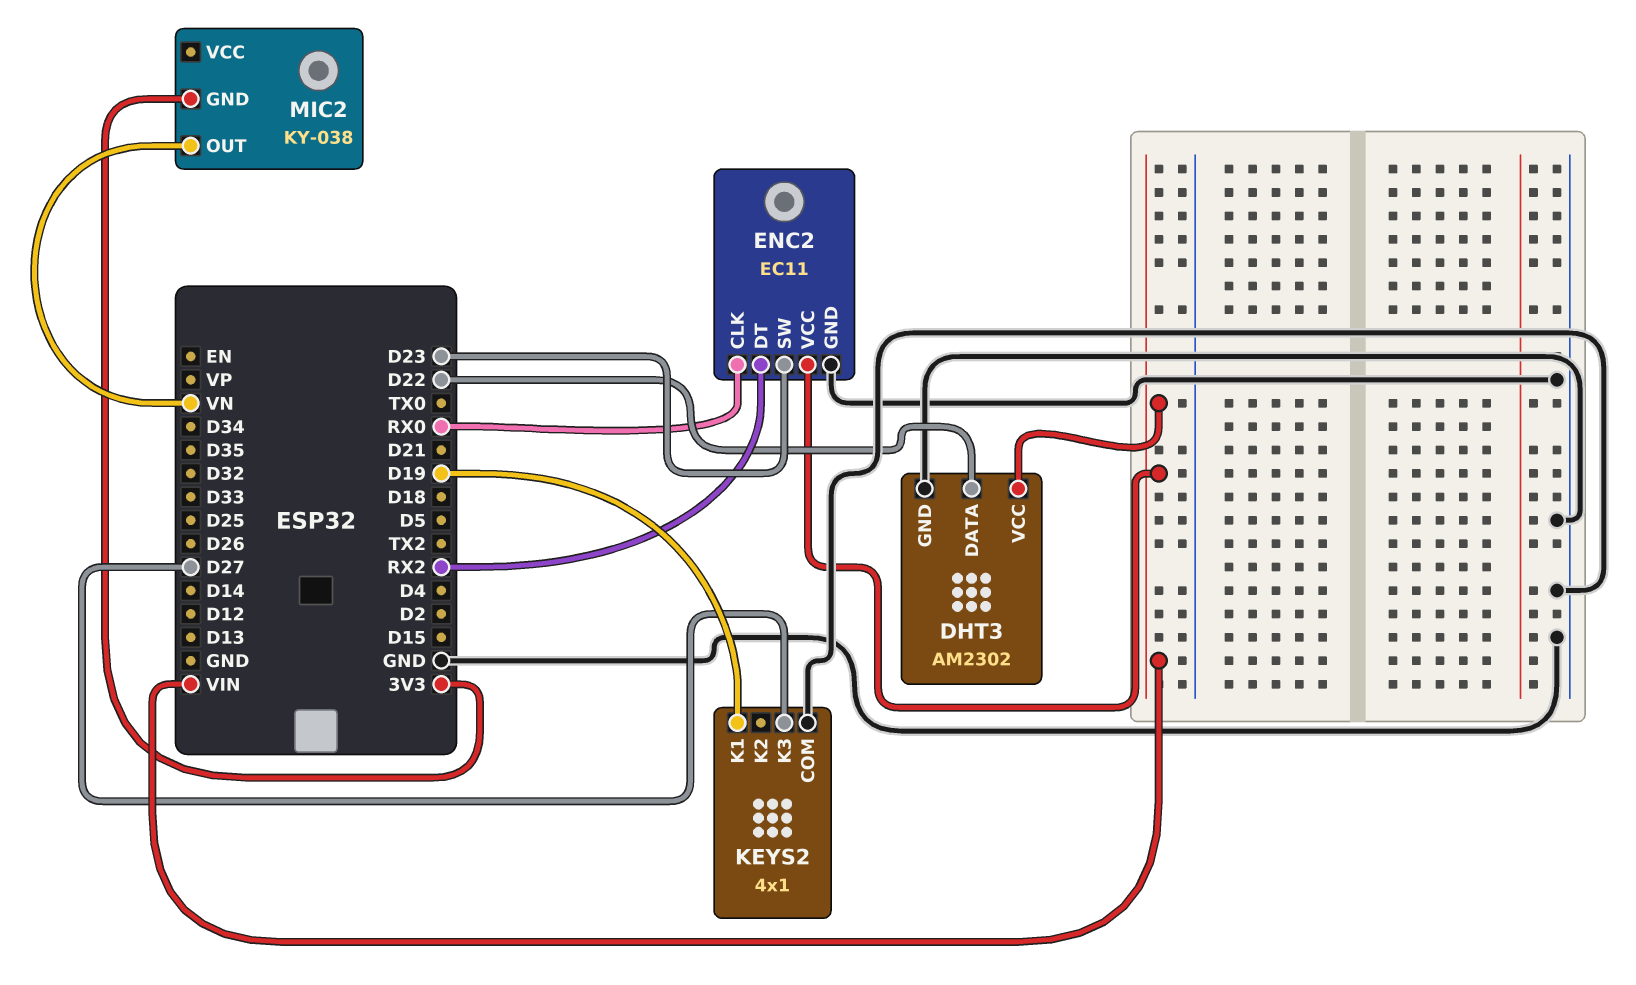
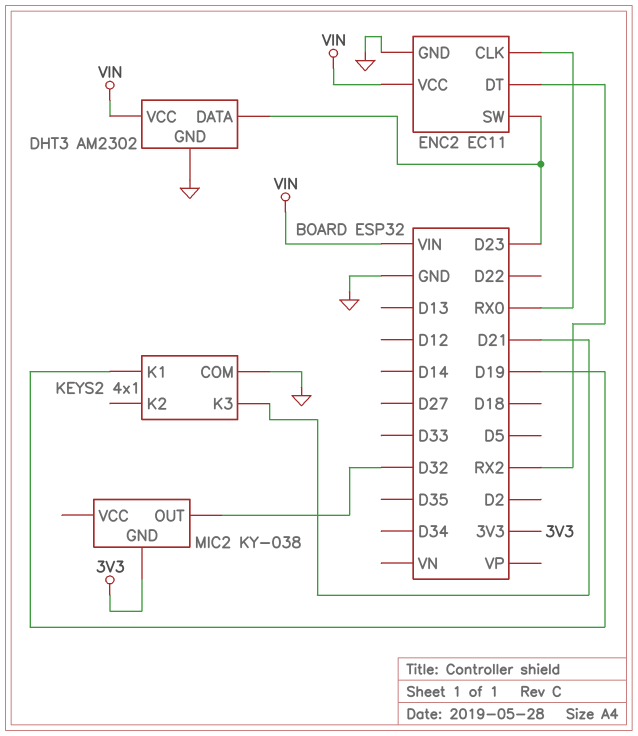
DHT3 pin DATA: D22 -> D23
KEYS2 pin K3: D27 -> D21
MIC2 pin OUT: VN -> D32

